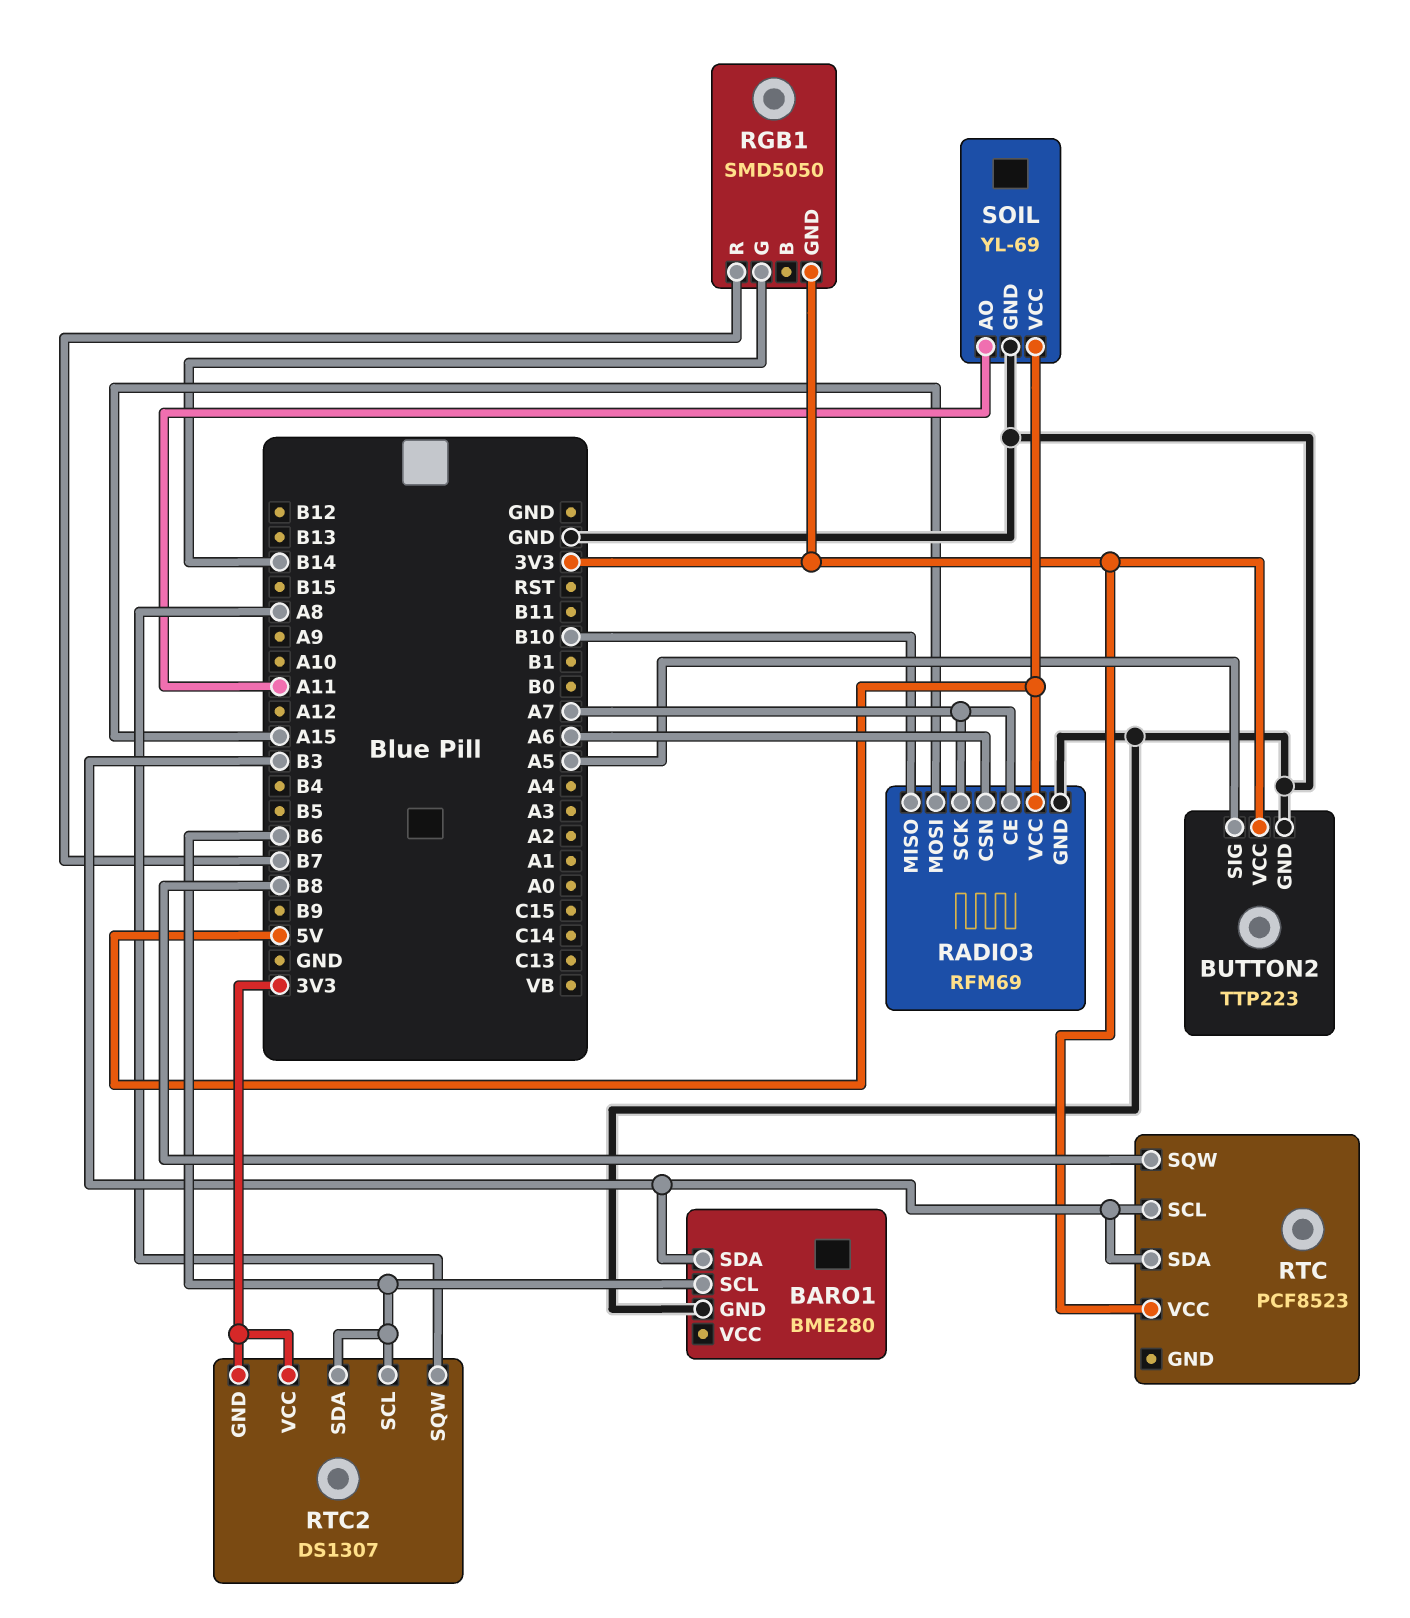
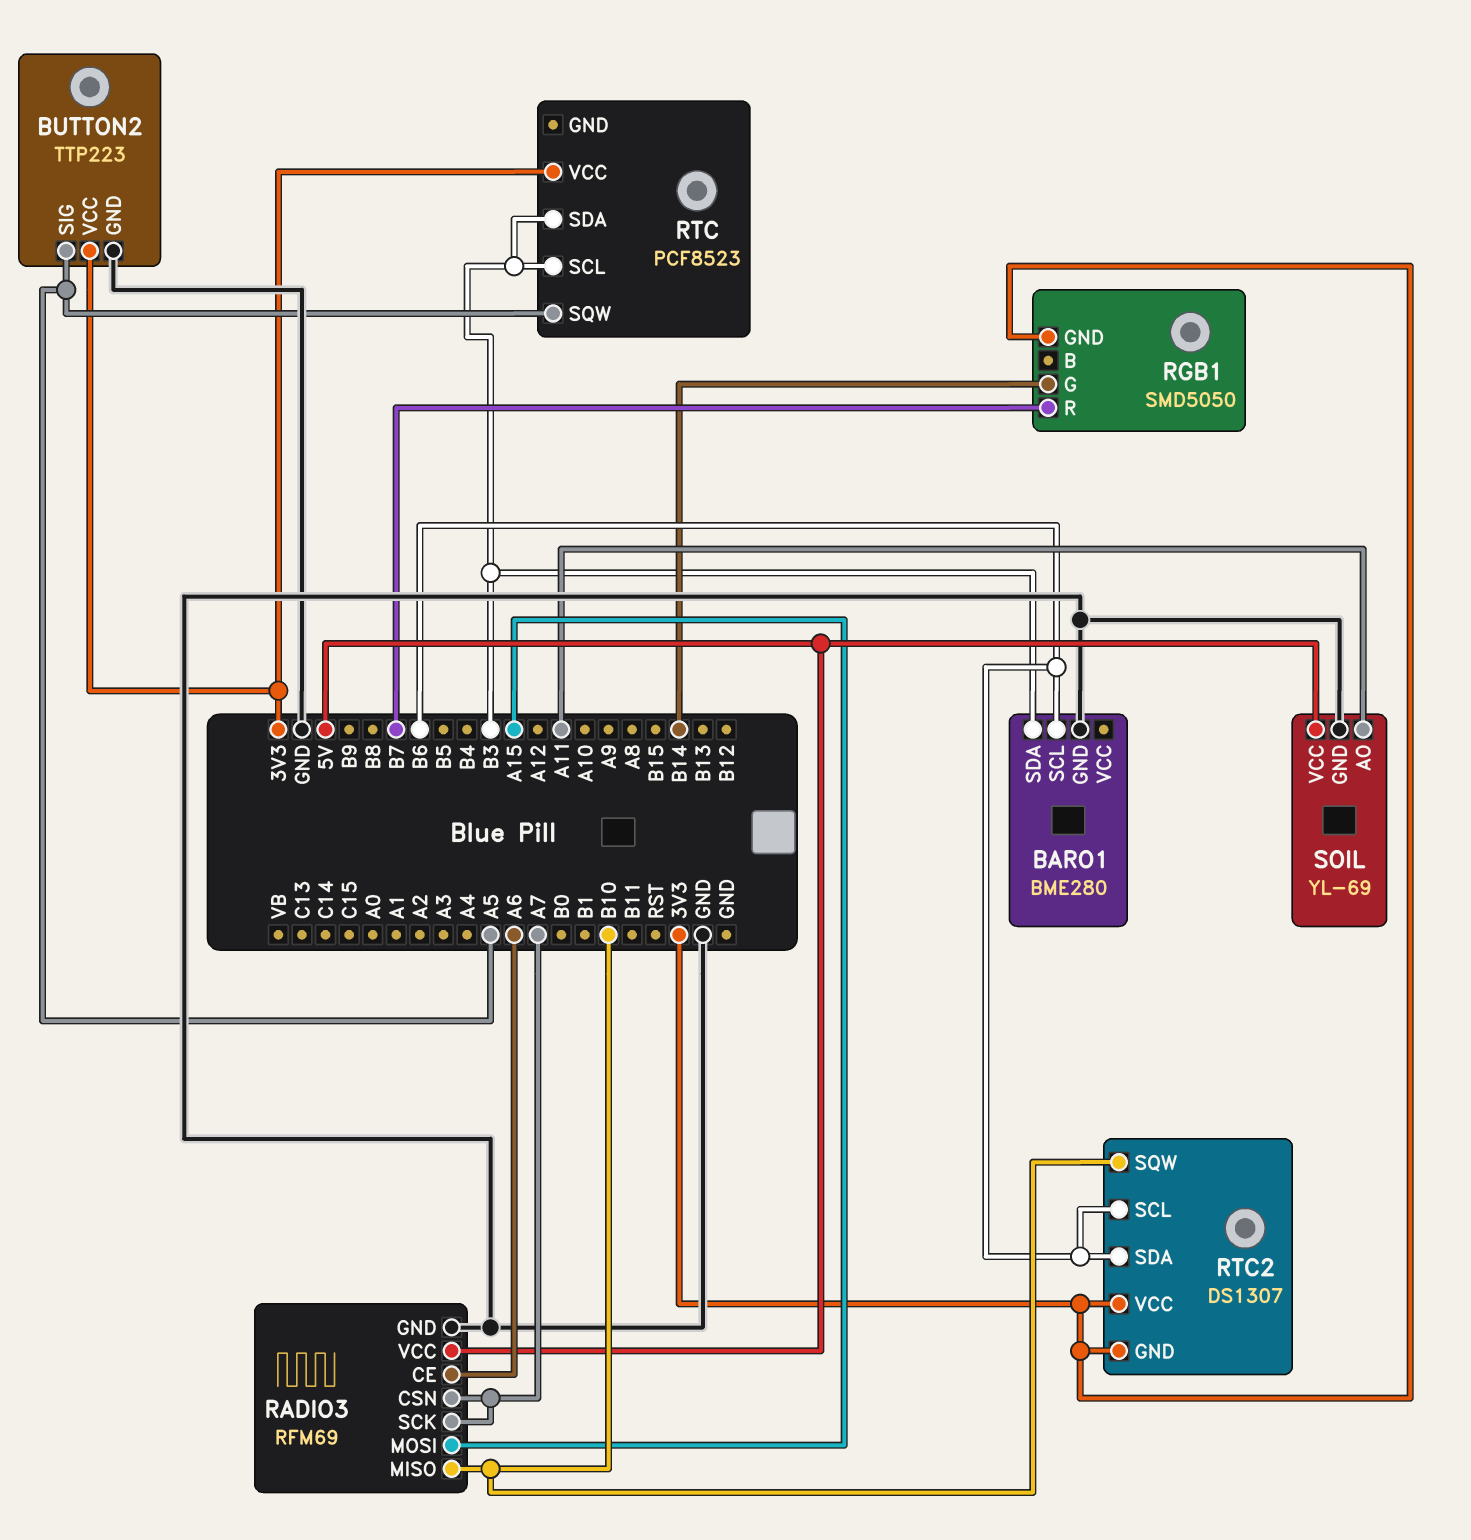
RADIO3 pin CE: A7 -> A6
RADIO3 pin CSN: A6 -> A7
RTC pin SQW: B8 -> A5
RTC2 pin SQW: A8 -> B10

